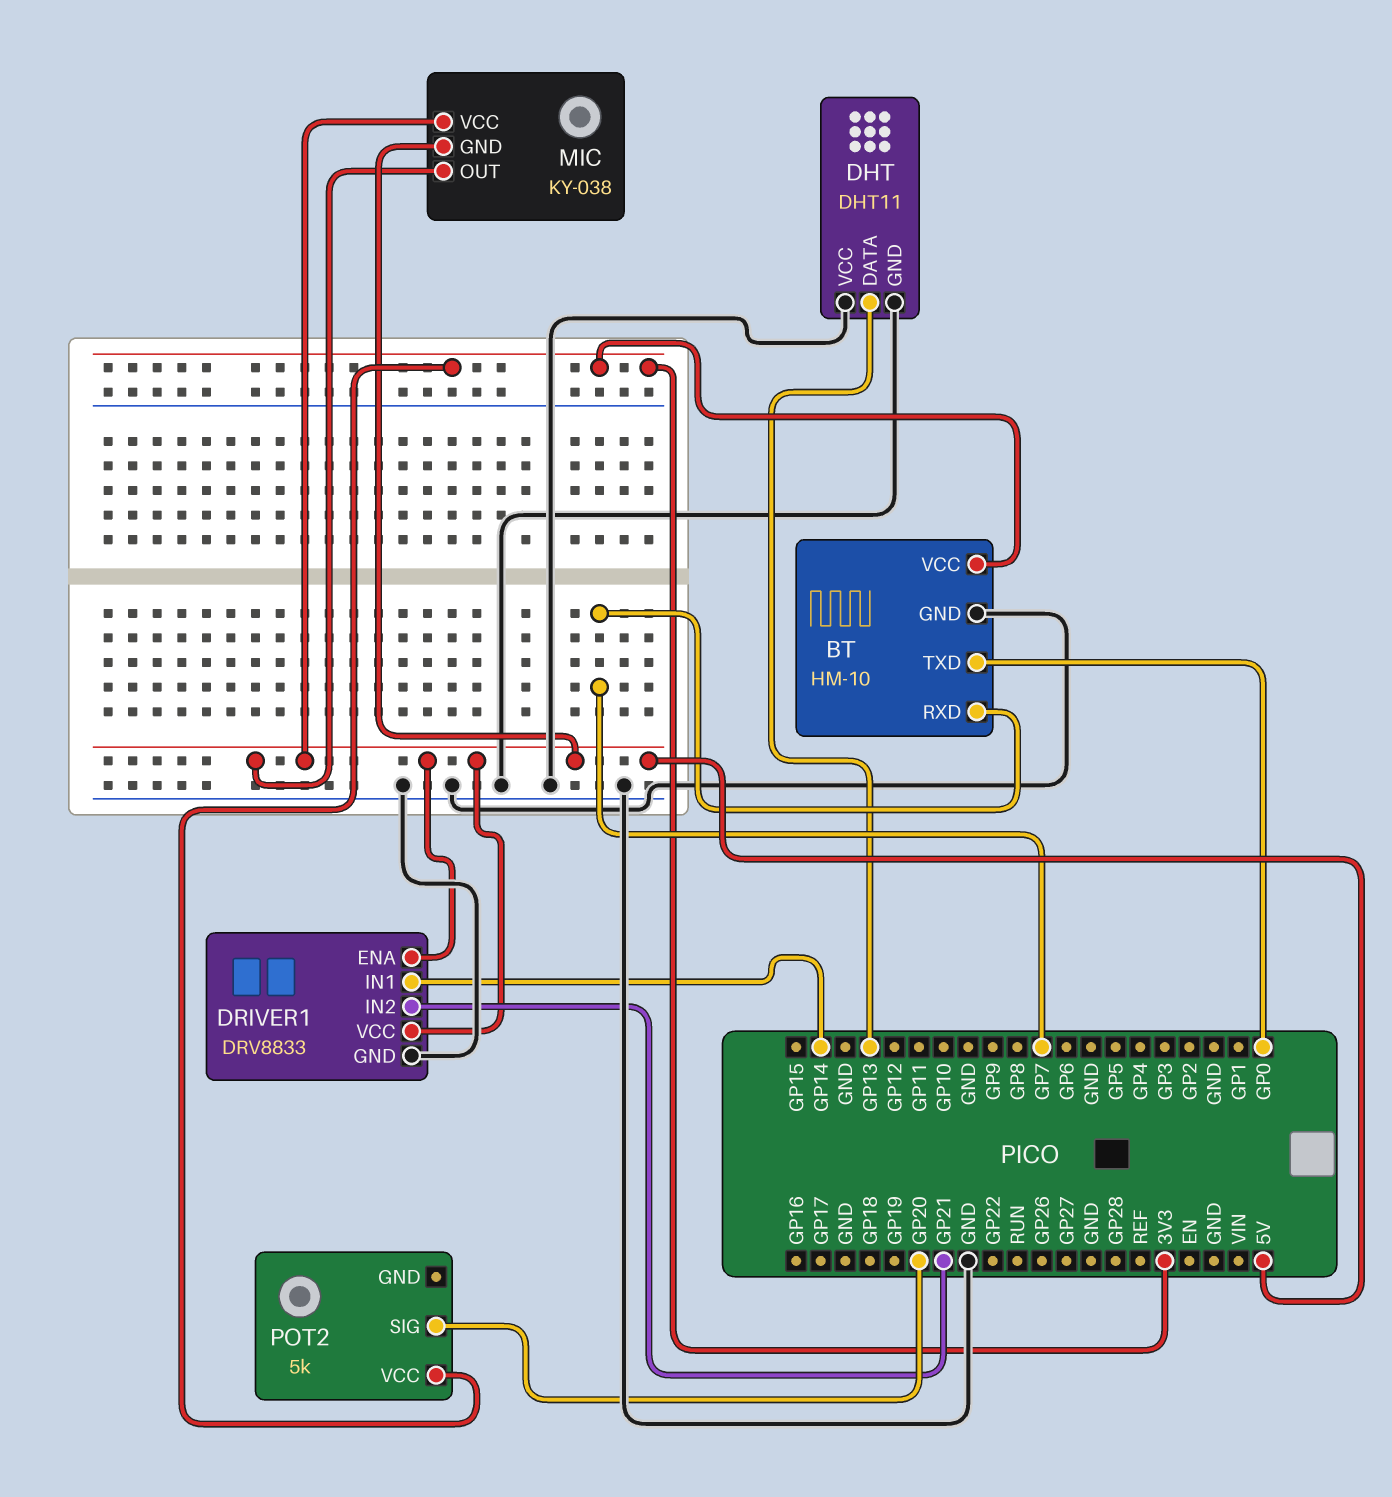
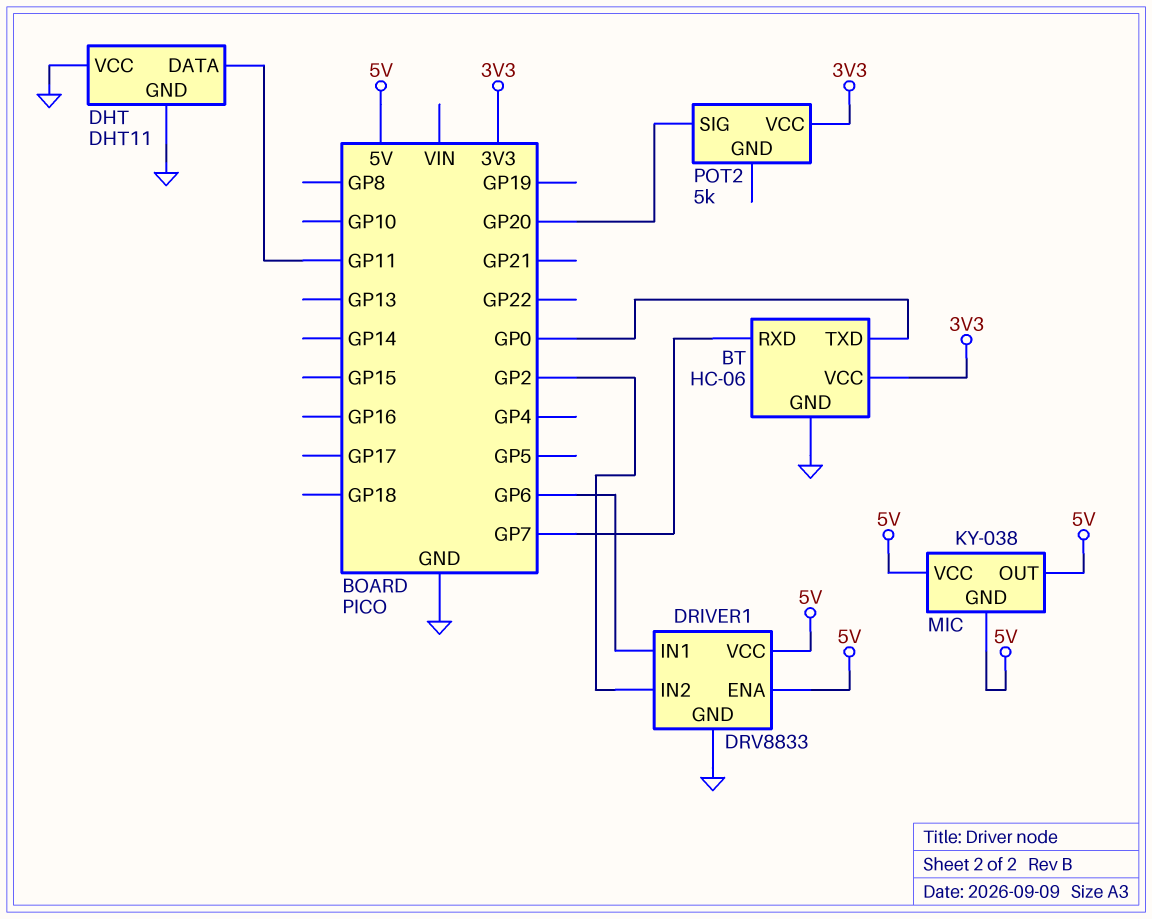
BT: HM-10 -> HC-06
DHT pin DATA: GP13 -> GP11
DRIVER1 pin IN1: GP14 -> GP6
DRIVER1 pin IN2: GP21 -> GP2

